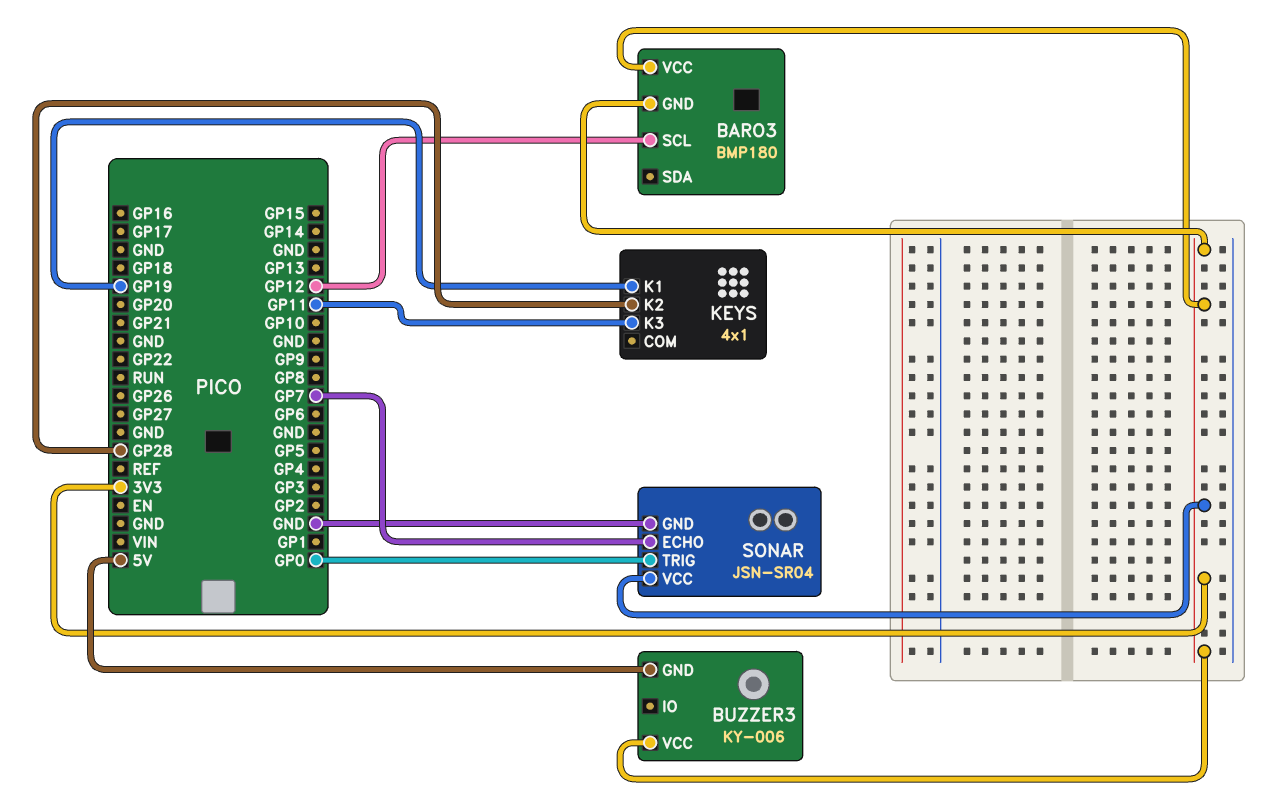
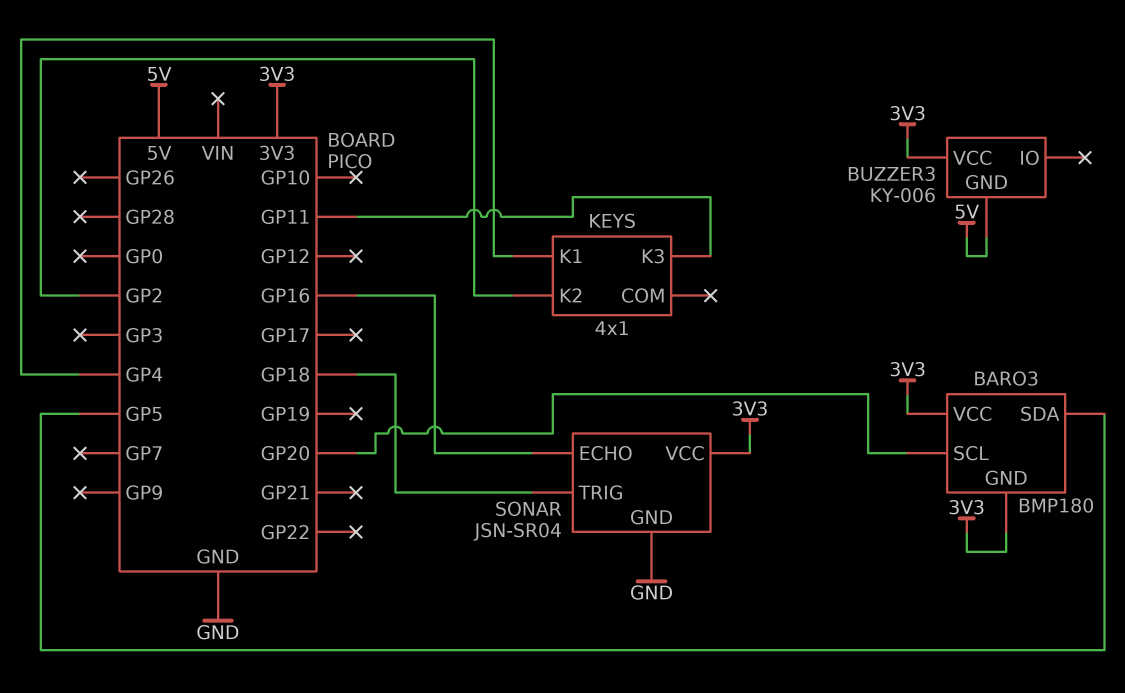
BARO3 pin SCL: GP12 -> GP20
BARO3 pin SDA: none -> GP5
KEYS pin K1: GP19 -> GP4
KEYS pin K2: GP28 -> GP2
SONAR pin ECHO: GP7 -> GP16
SONAR pin TRIG: GP0 -> GP18

